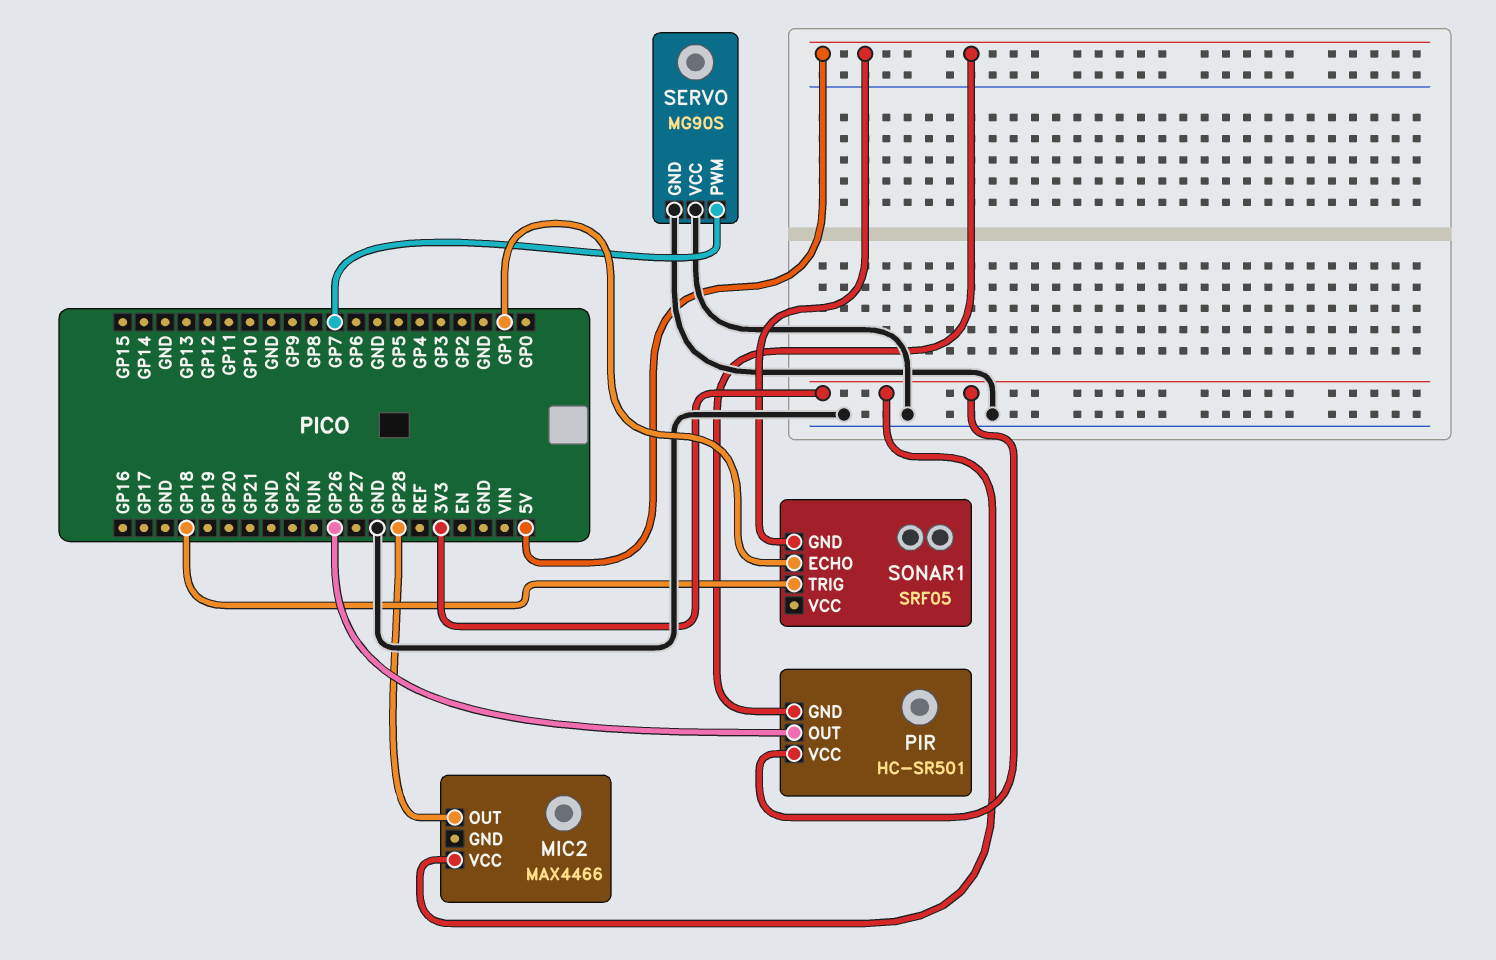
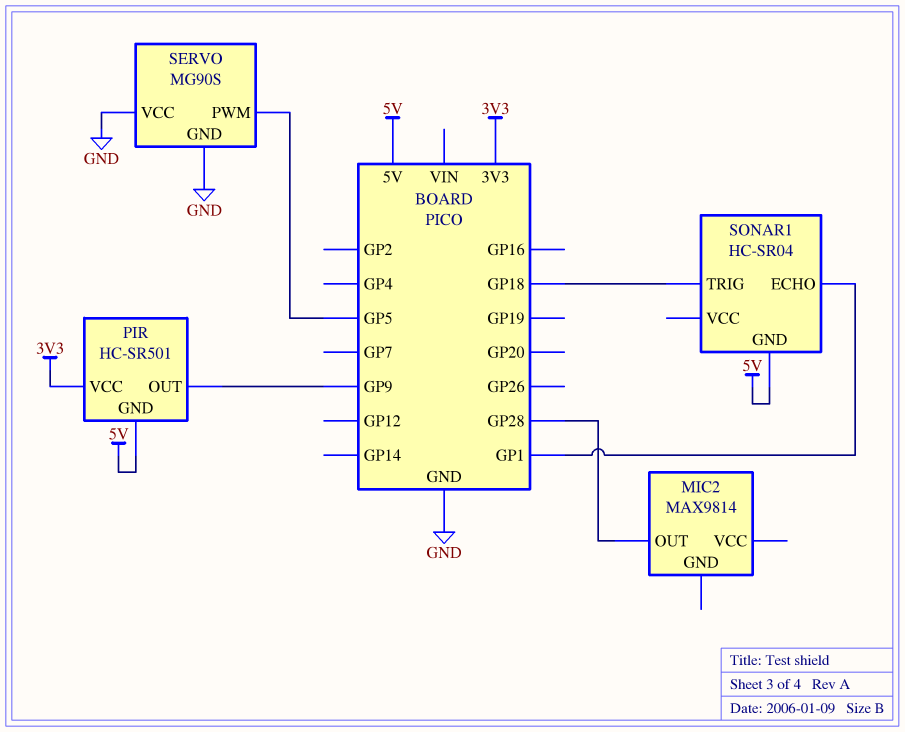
MIC2: MAX4466 -> MAX9814
MIC2 pin VCC: 3V3 -> none
PIR pin OUT: GP26 -> GP9
SERVO pin PWM: GP7 -> GP5
SONAR1: SRF05 -> HC-SR04

